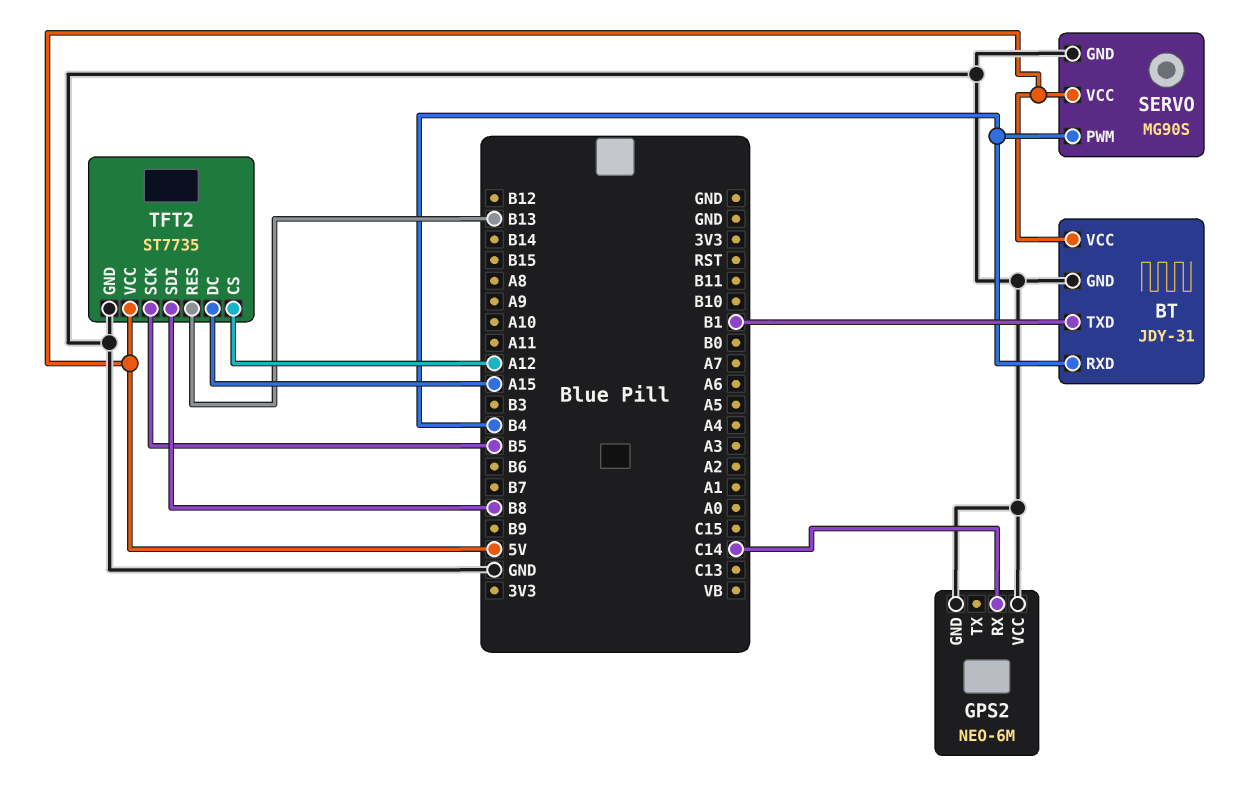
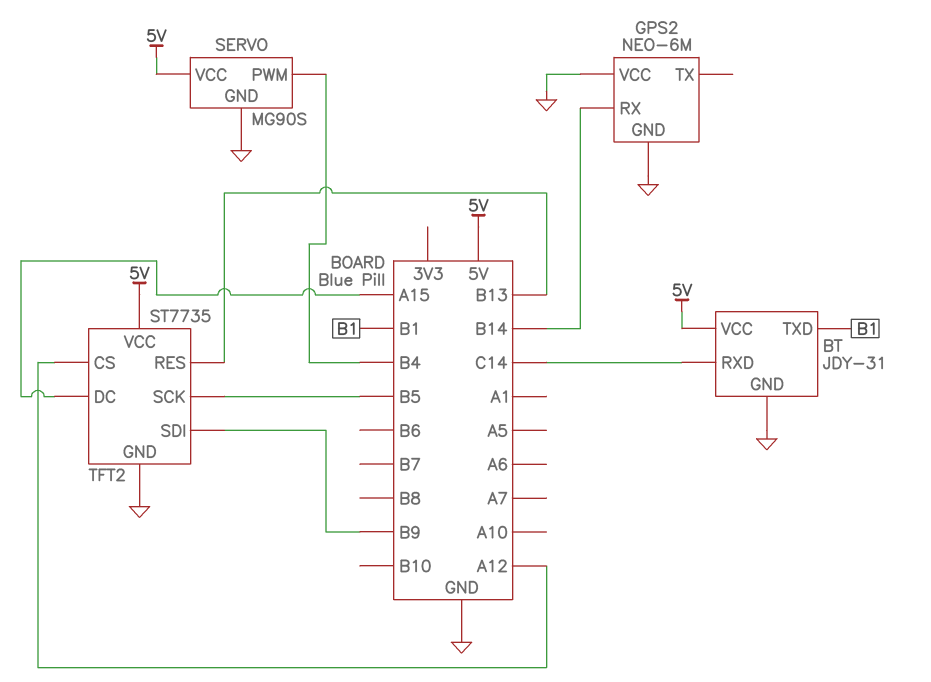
BT pin RXD: B4 -> C14
GPS2 pin RX: C14 -> B14
TFT2 pin SDI: B8 -> B9

